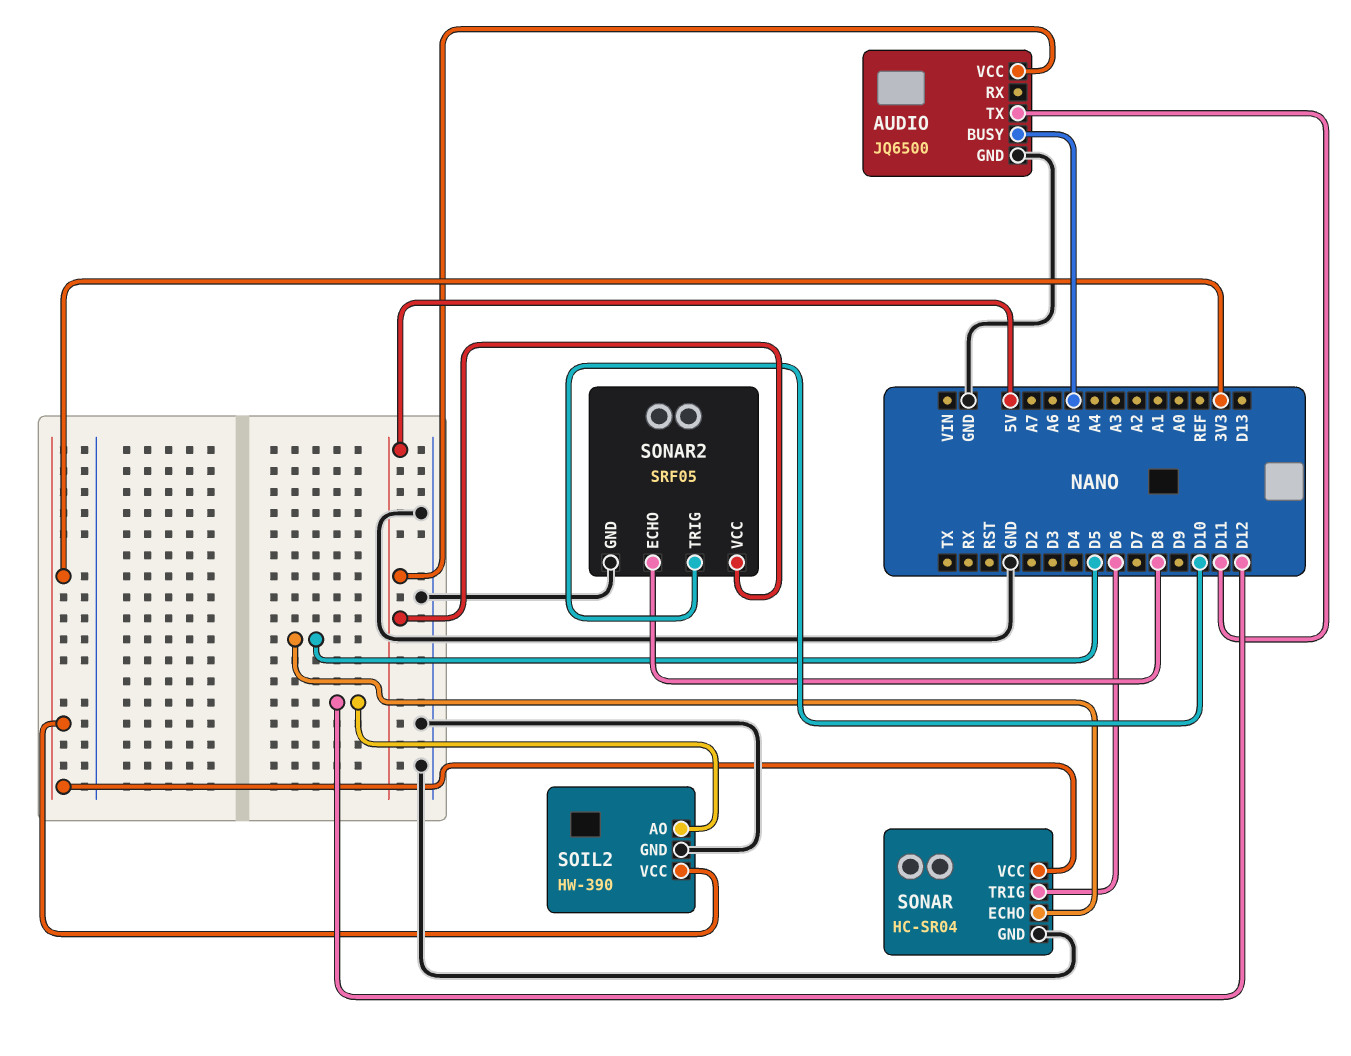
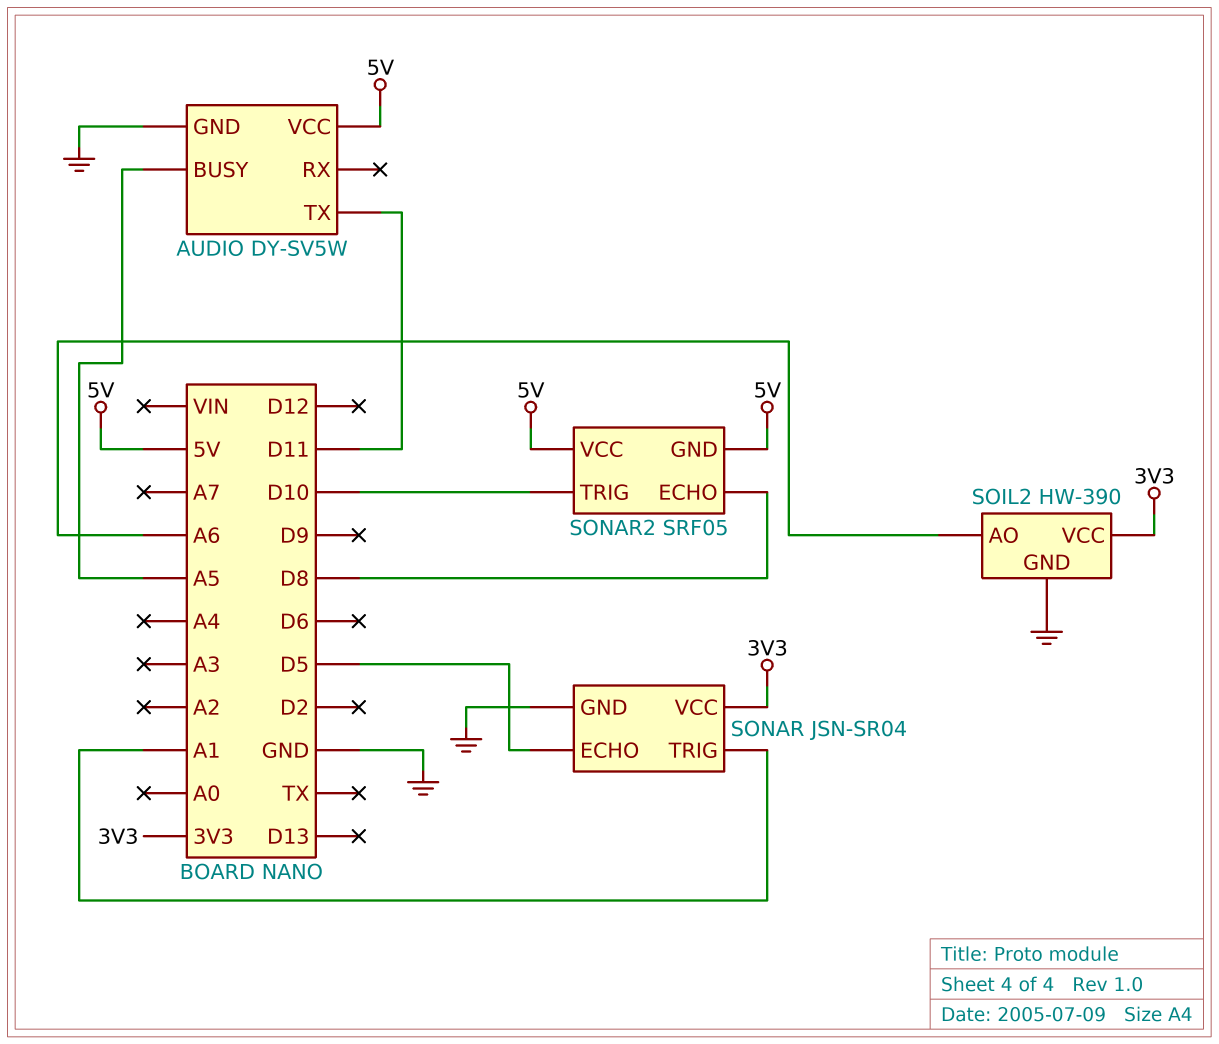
AUDIO: JQ6500 -> DY-SV5W
SOIL2 pin AO: D12 -> A6
SONAR: HC-SR04 -> JSN-SR04
SONAR pin TRIG: D6 -> A1
SONAR2 pin GND: GND -> 5V

